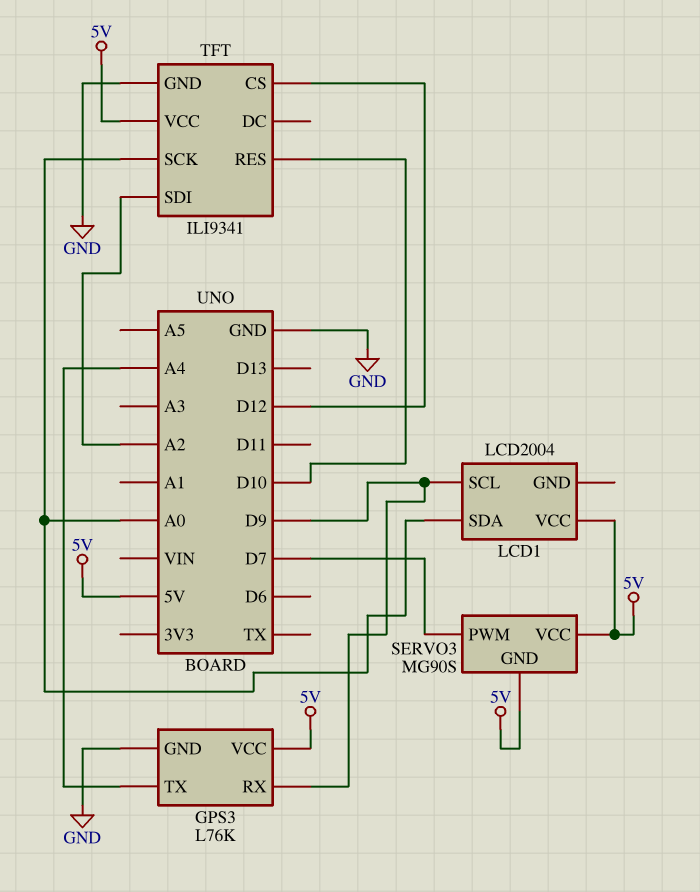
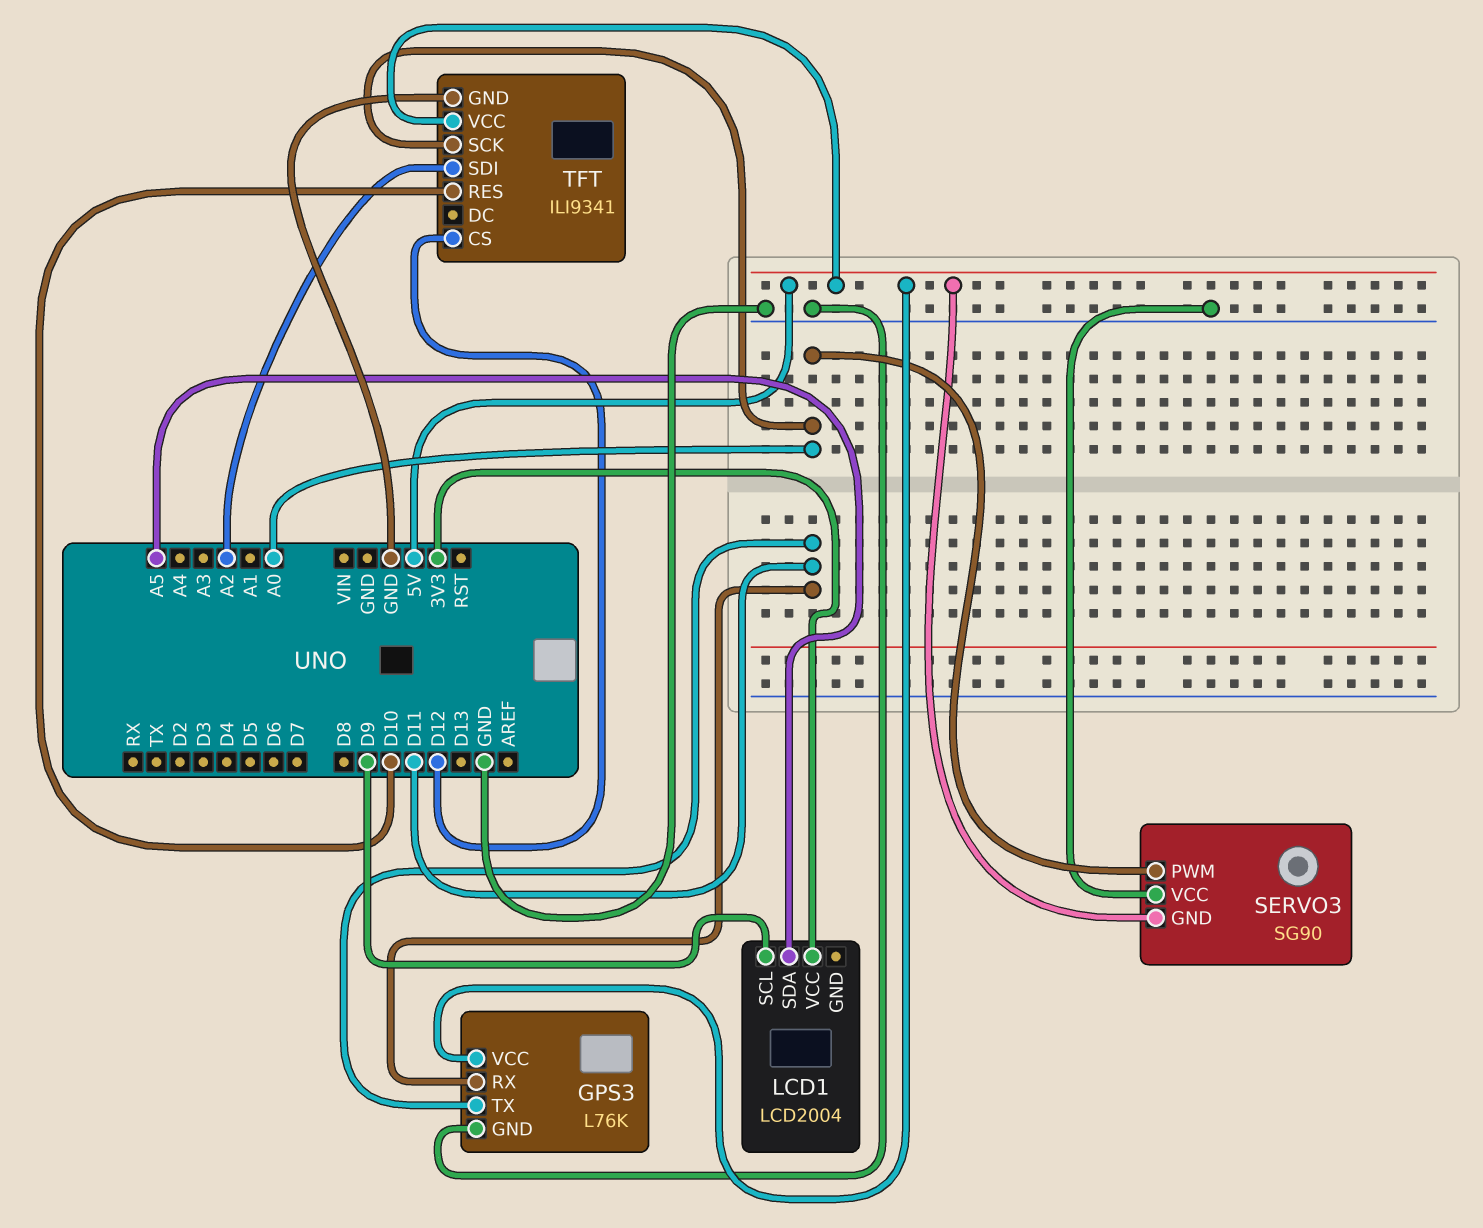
GPS3 pin RX: D9 -> D11
GPS3 pin TX: A4 -> D11
LCD1 pin SDA: A0 -> A5
LCD1 pin VCC: 5V -> 3V3
SERVO3: MG90S -> SG90
SERVO3 pin PWM: D7 -> A0
SERVO3 pin VCC: 5V -> GND

